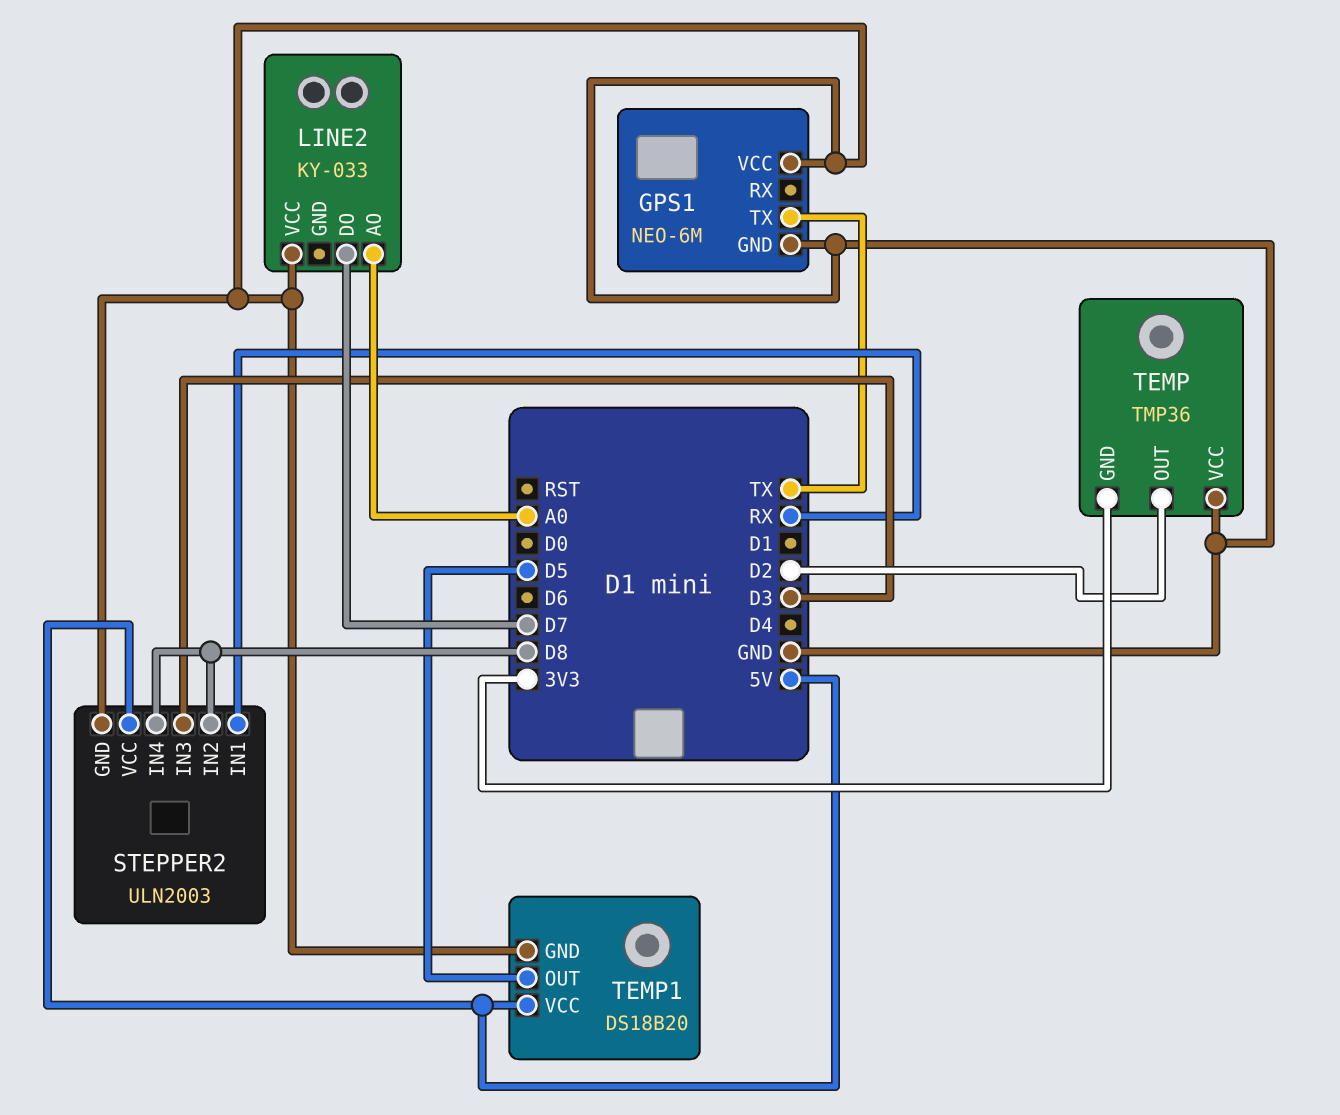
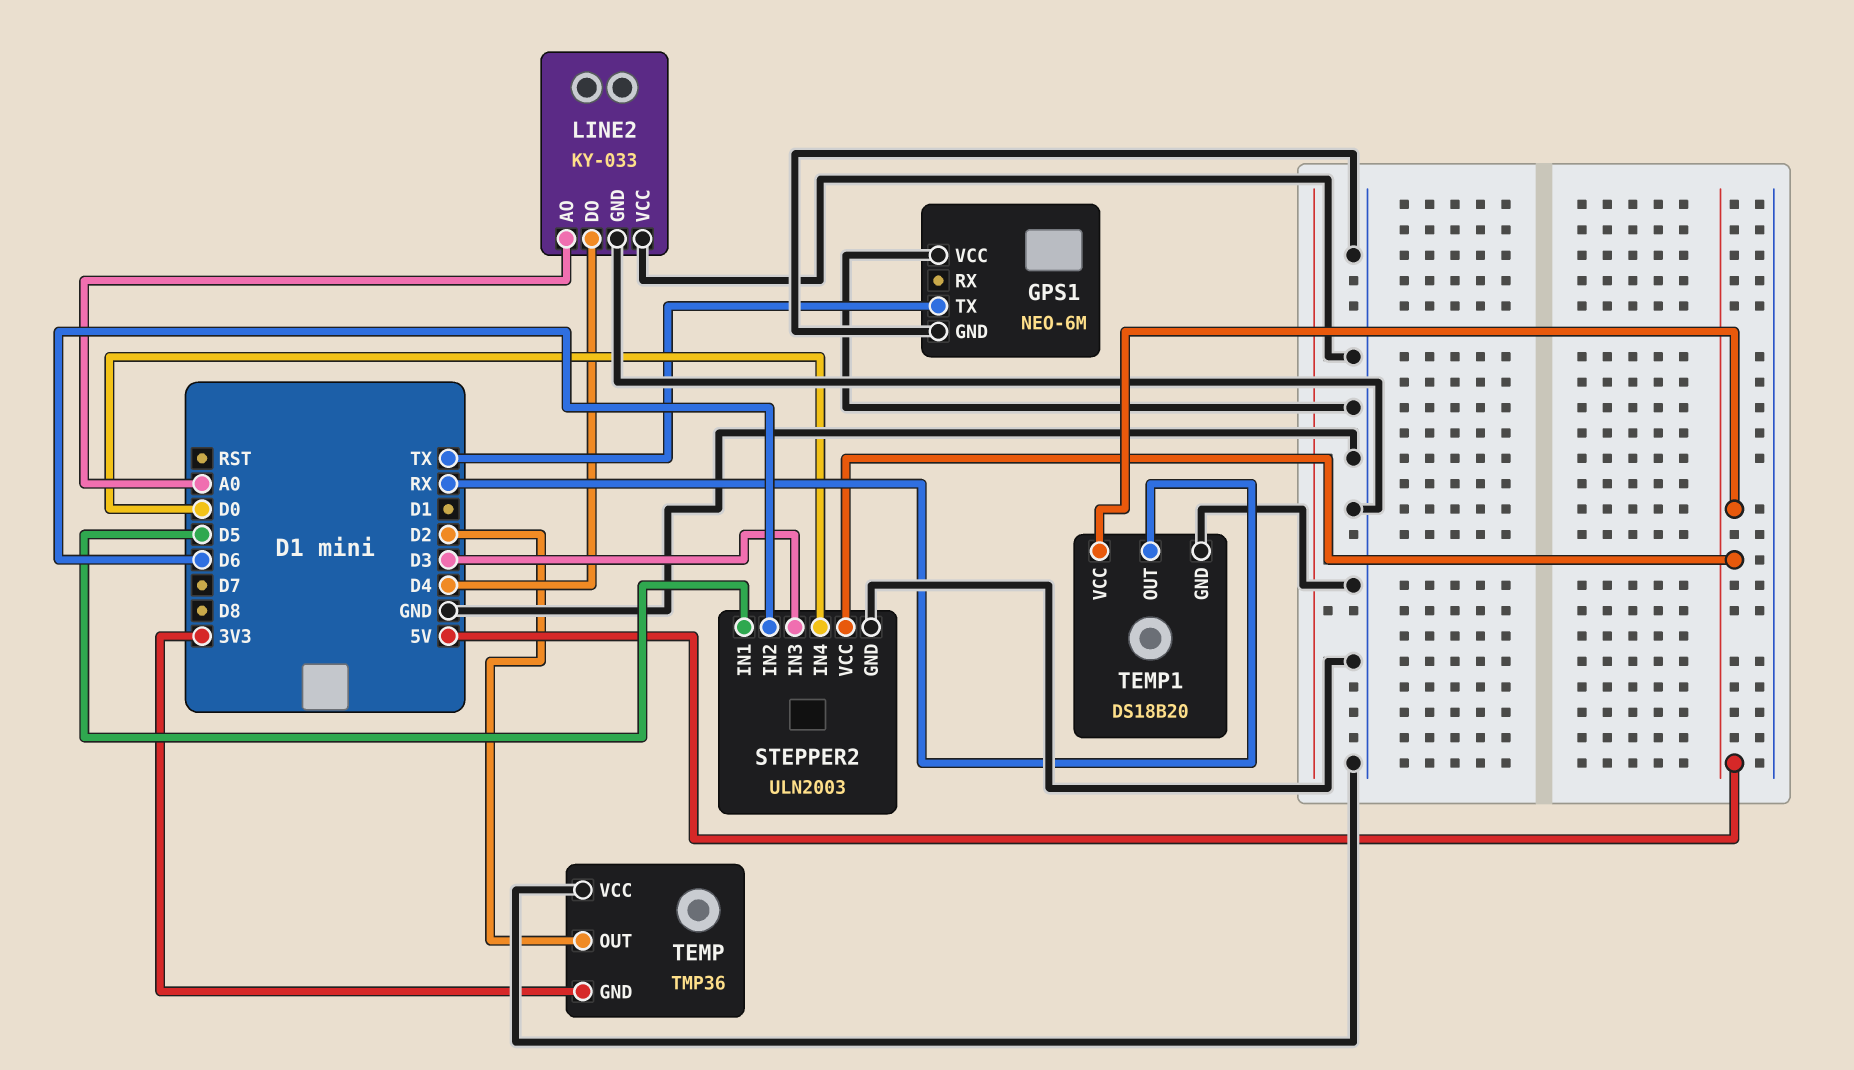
LINE2 pin DO: D7 -> D4
LINE2 pin GND: none -> GND
STEPPER2 pin IN1: RX -> D5
STEPPER2 pin IN2: D8 -> D6
STEPPER2 pin IN4: D8 -> D0
TEMP1 pin OUT: D5 -> RX

